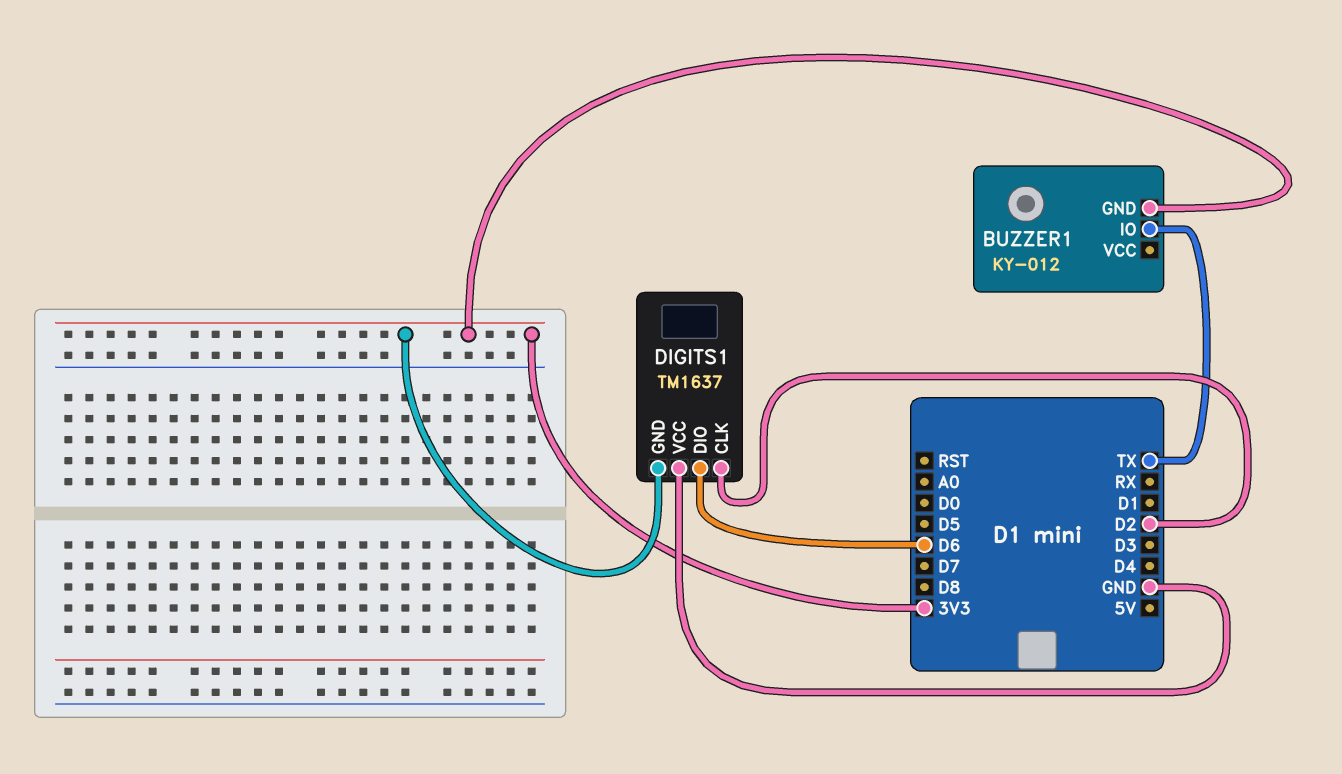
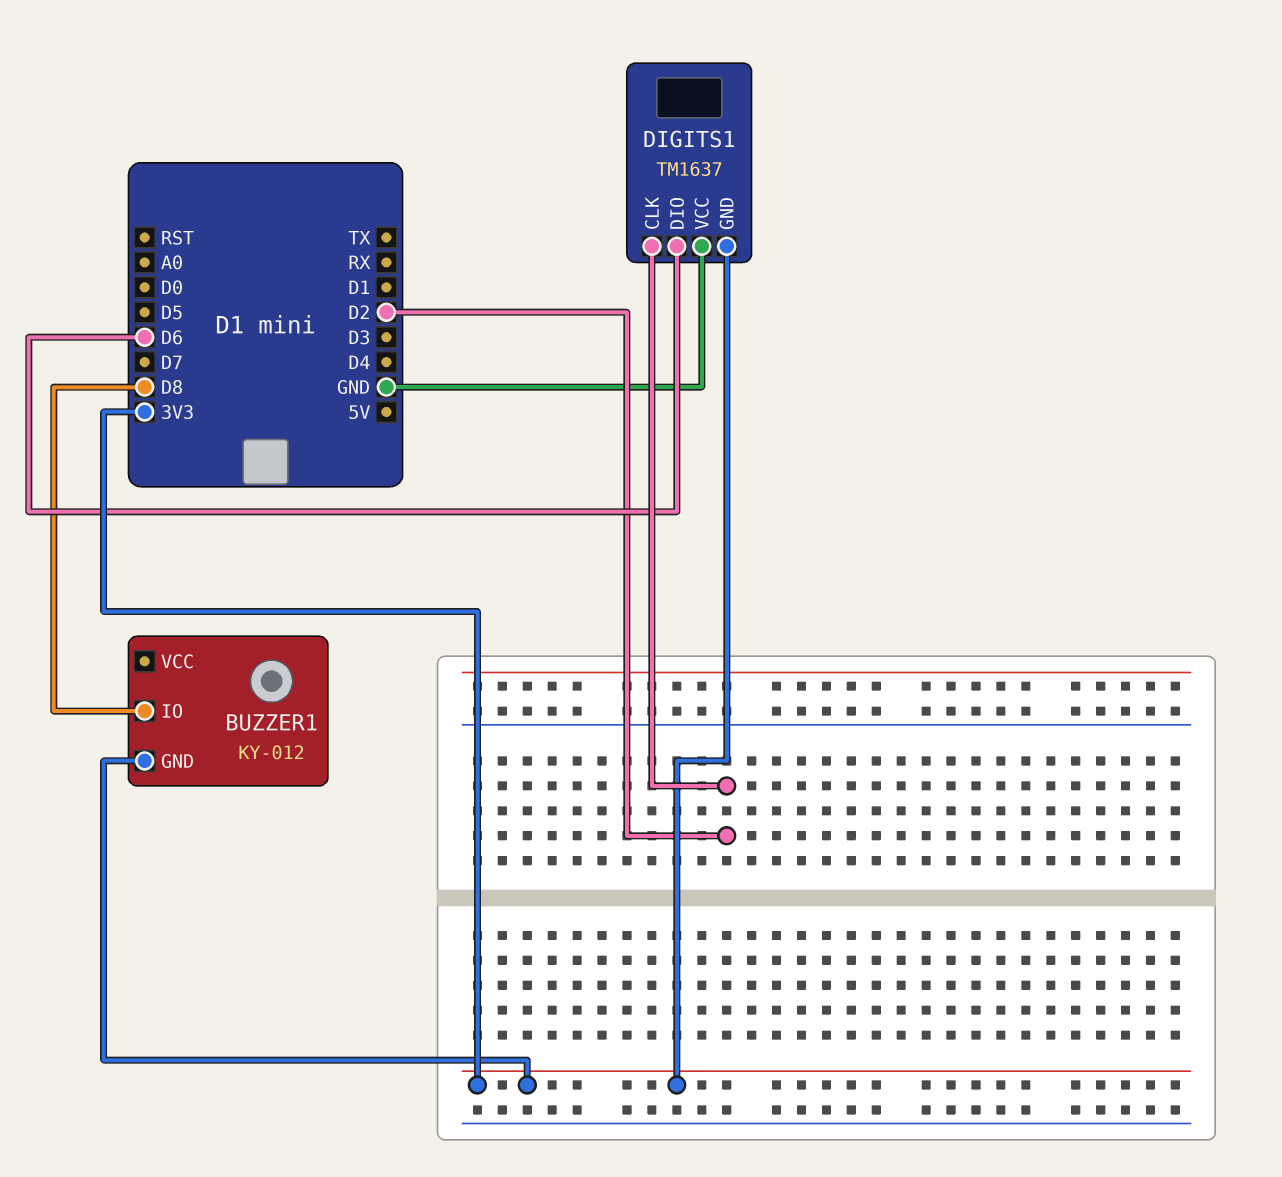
BUZZER1 pin IO: TX -> D8

